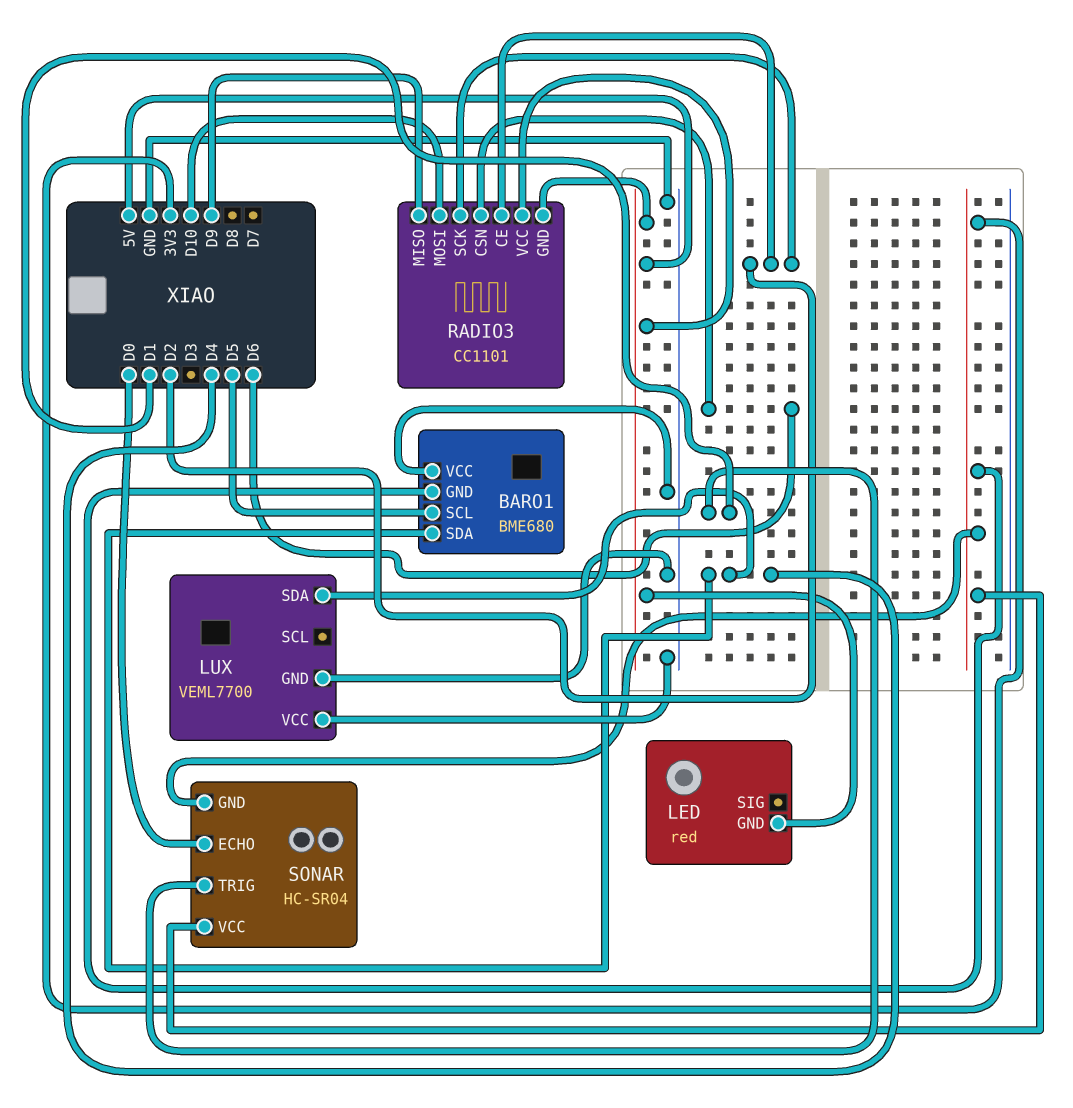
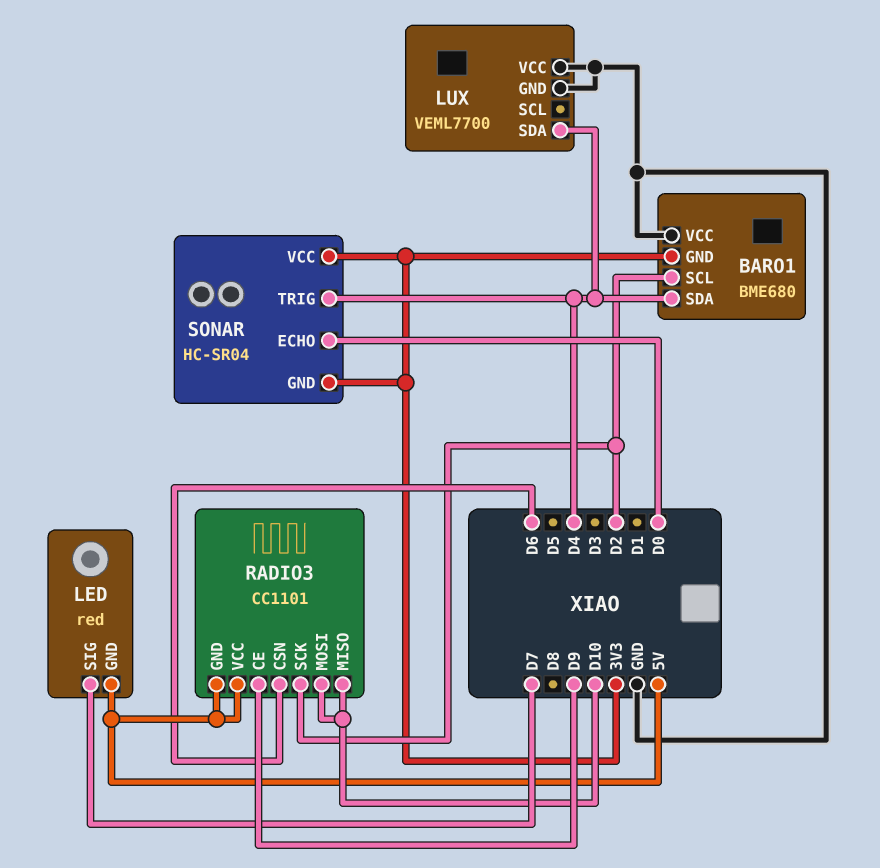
BARO1 pin SCL: D5 -> D2
LED pin SIG: none -> D7
RADIO3 pin CE: D2 -> D9
RADIO3 pin MISO: D9 -> D10
SONAR pin TRIG: D1 -> D4

